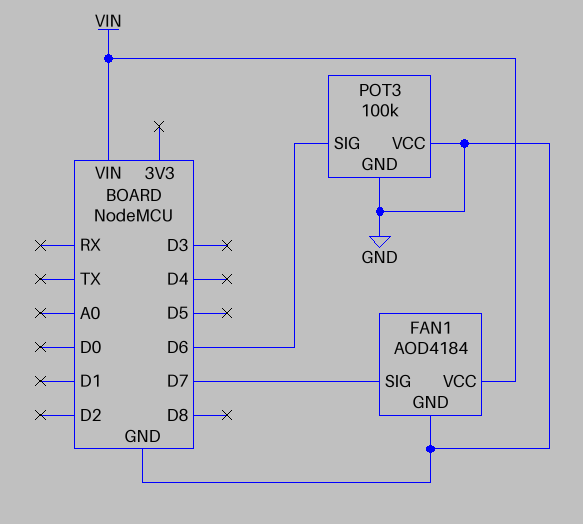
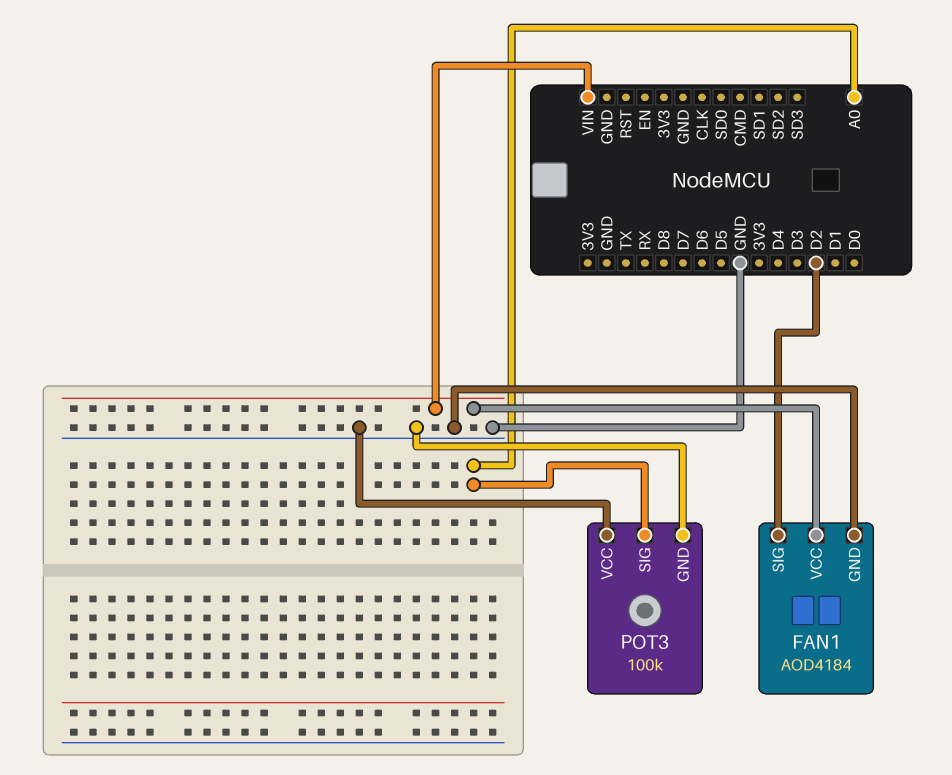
FAN1 pin SIG: D7 -> D2
POT3 pin SIG: D6 -> A0

